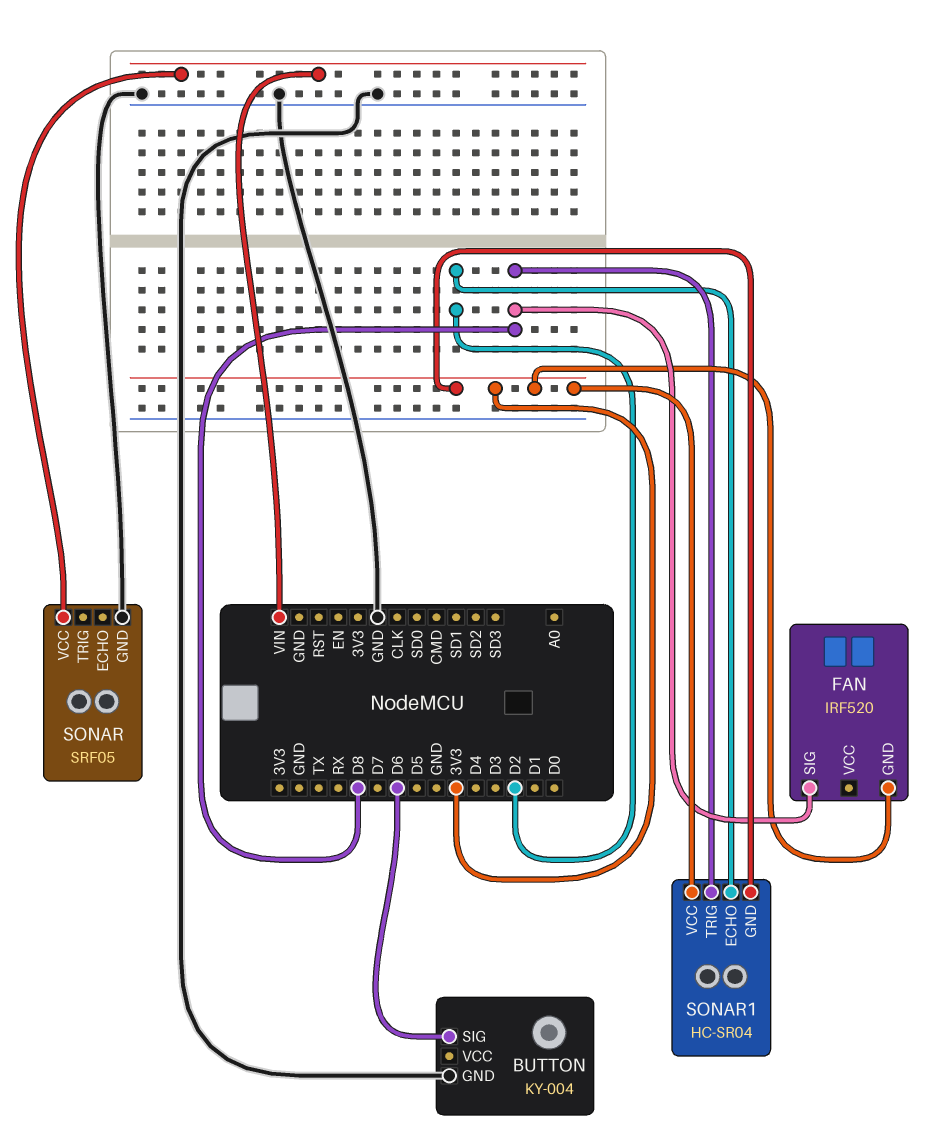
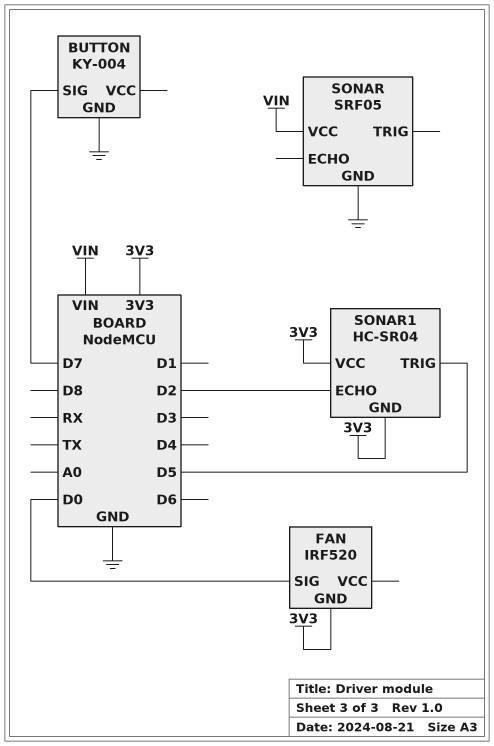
BUTTON pin SIG: D6 -> D7
FAN pin SIG: D8 -> D0
SONAR1 pin TRIG: D8 -> D5

